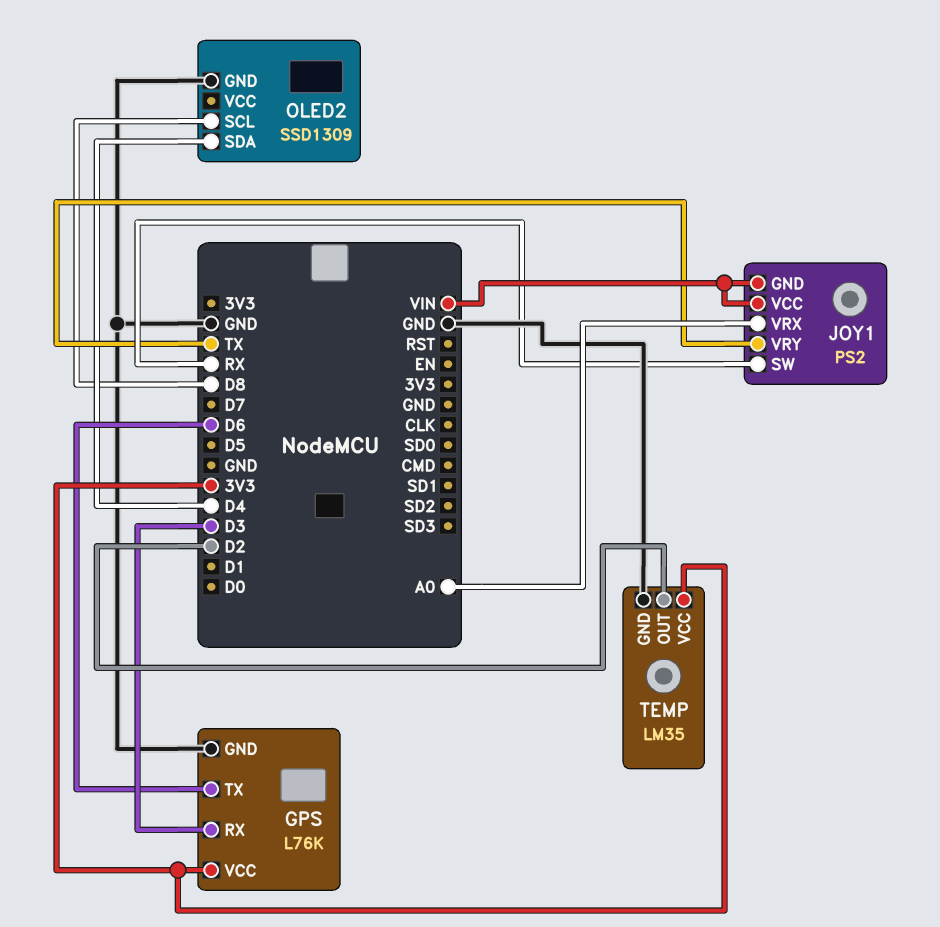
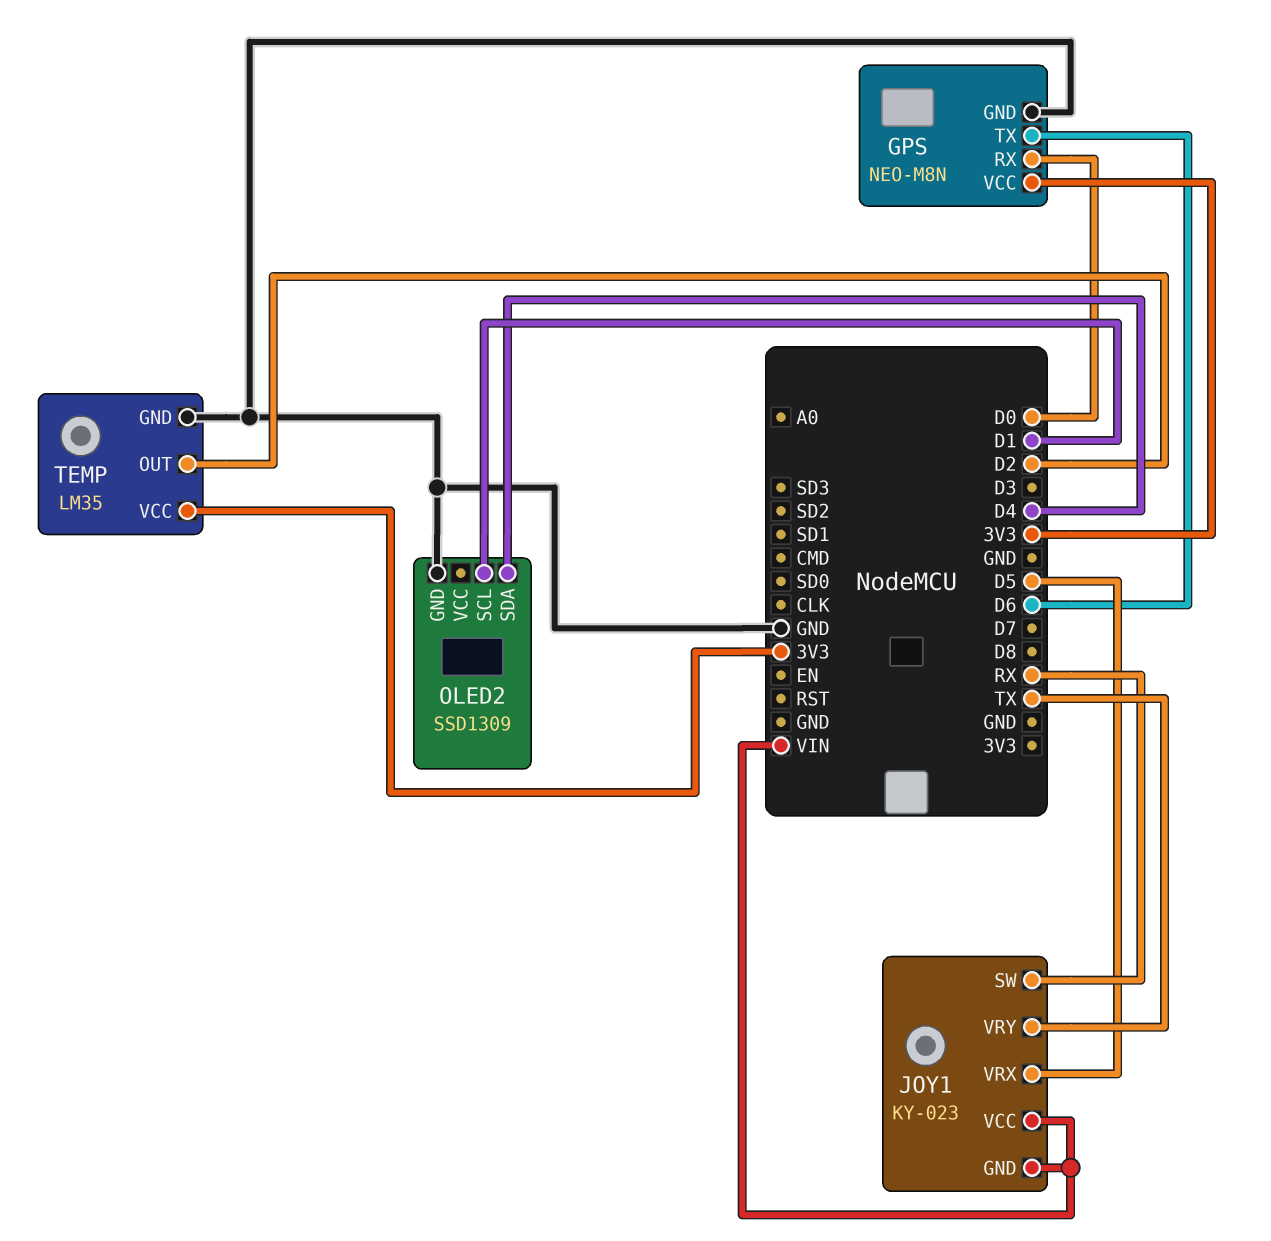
GPS: L76K -> NEO-M8N
GPS pin RX: D3 -> D0
JOY1: PS2 -> KY-023
JOY1 pin VRX: A0 -> D5
OLED2 pin SCL: D8 -> D1

